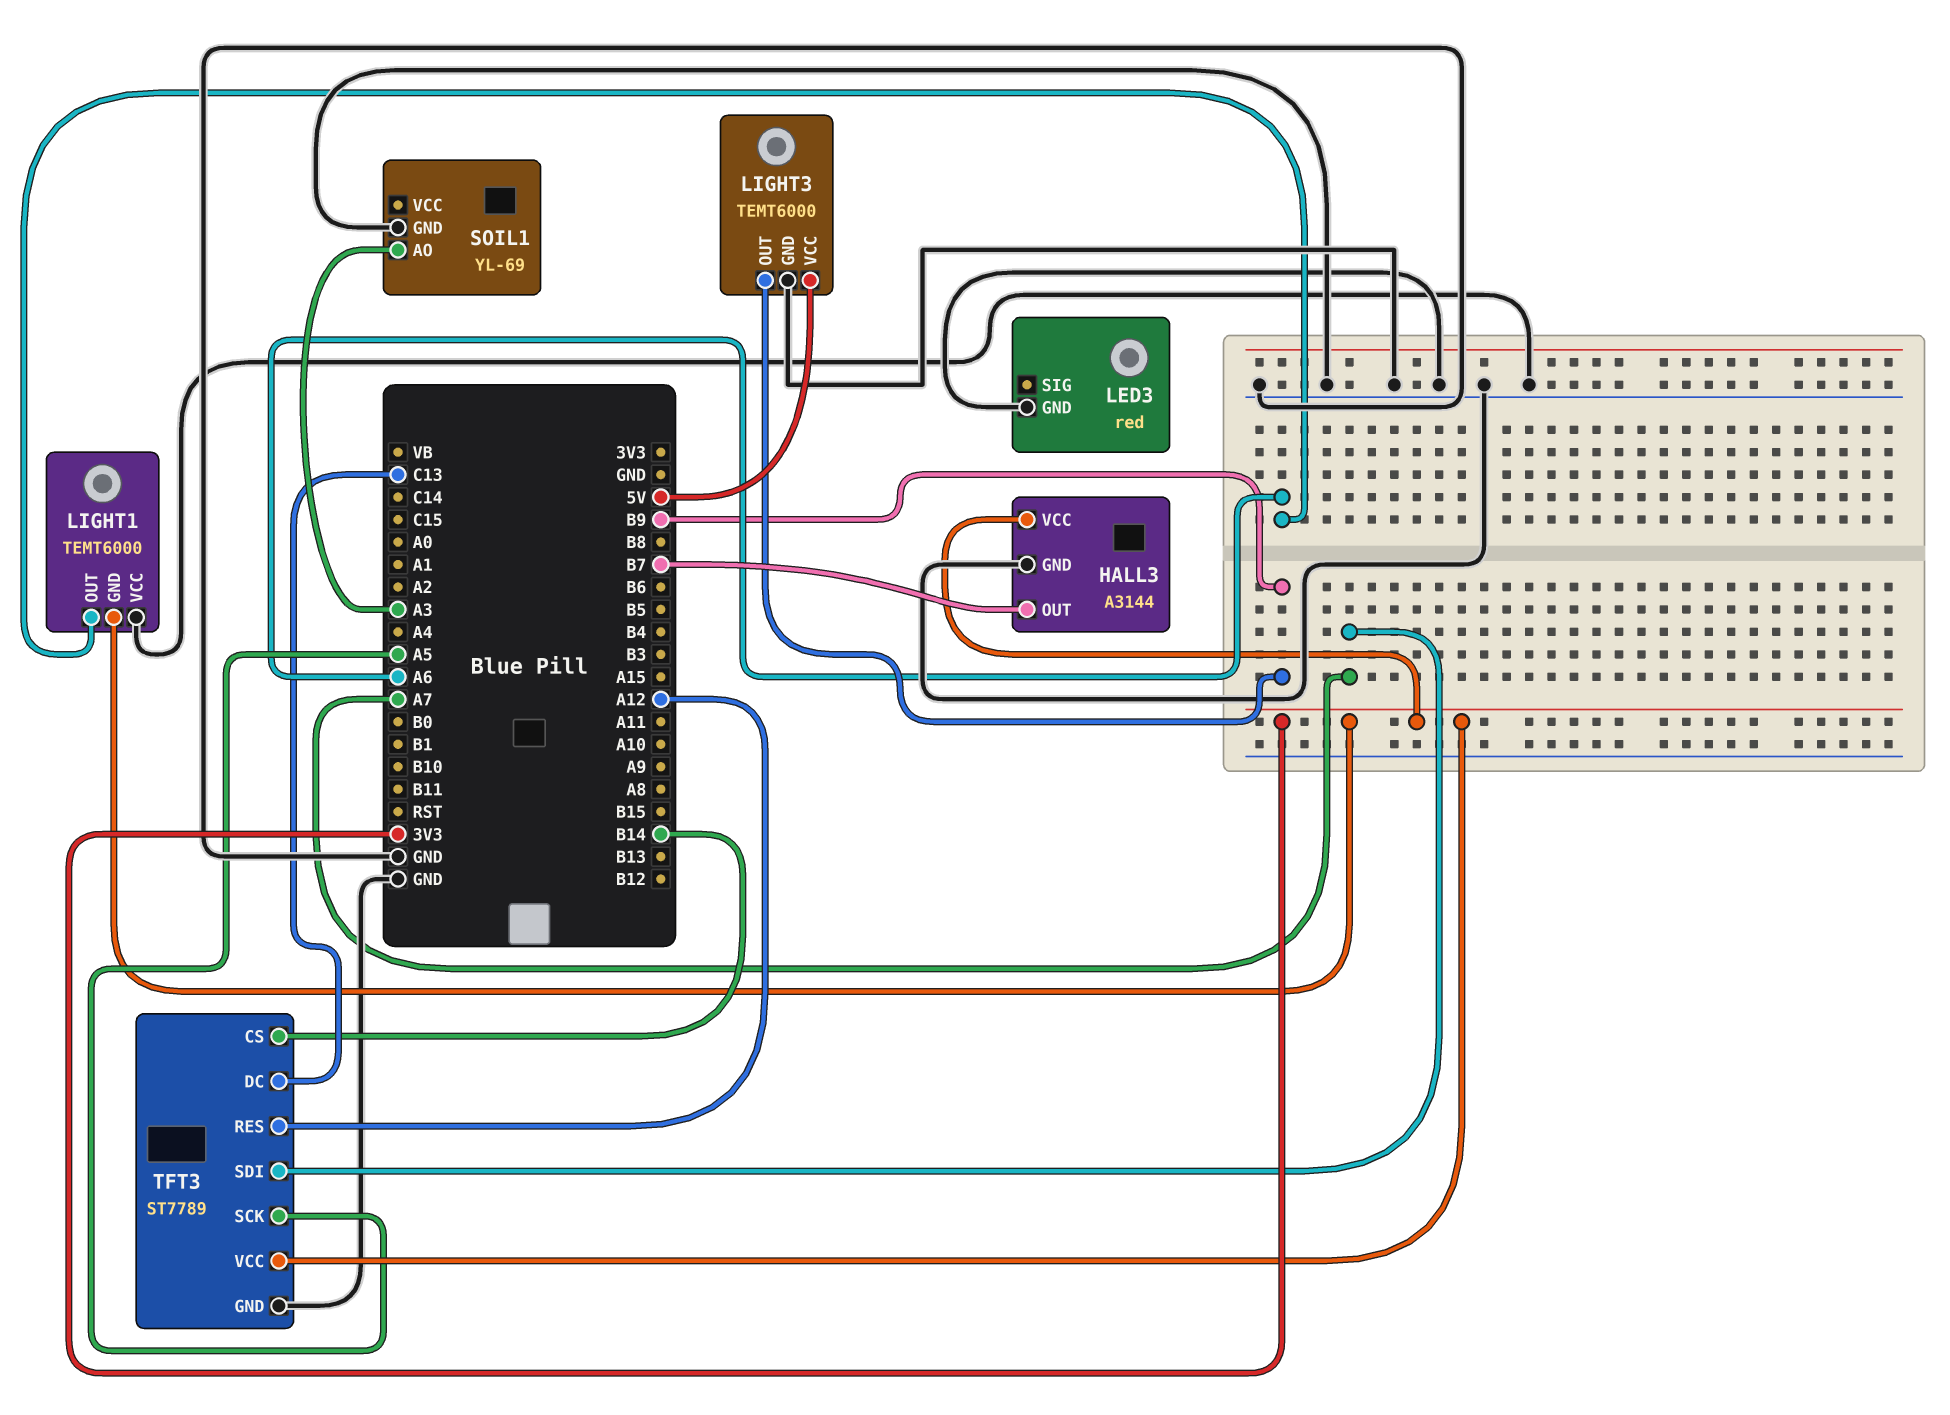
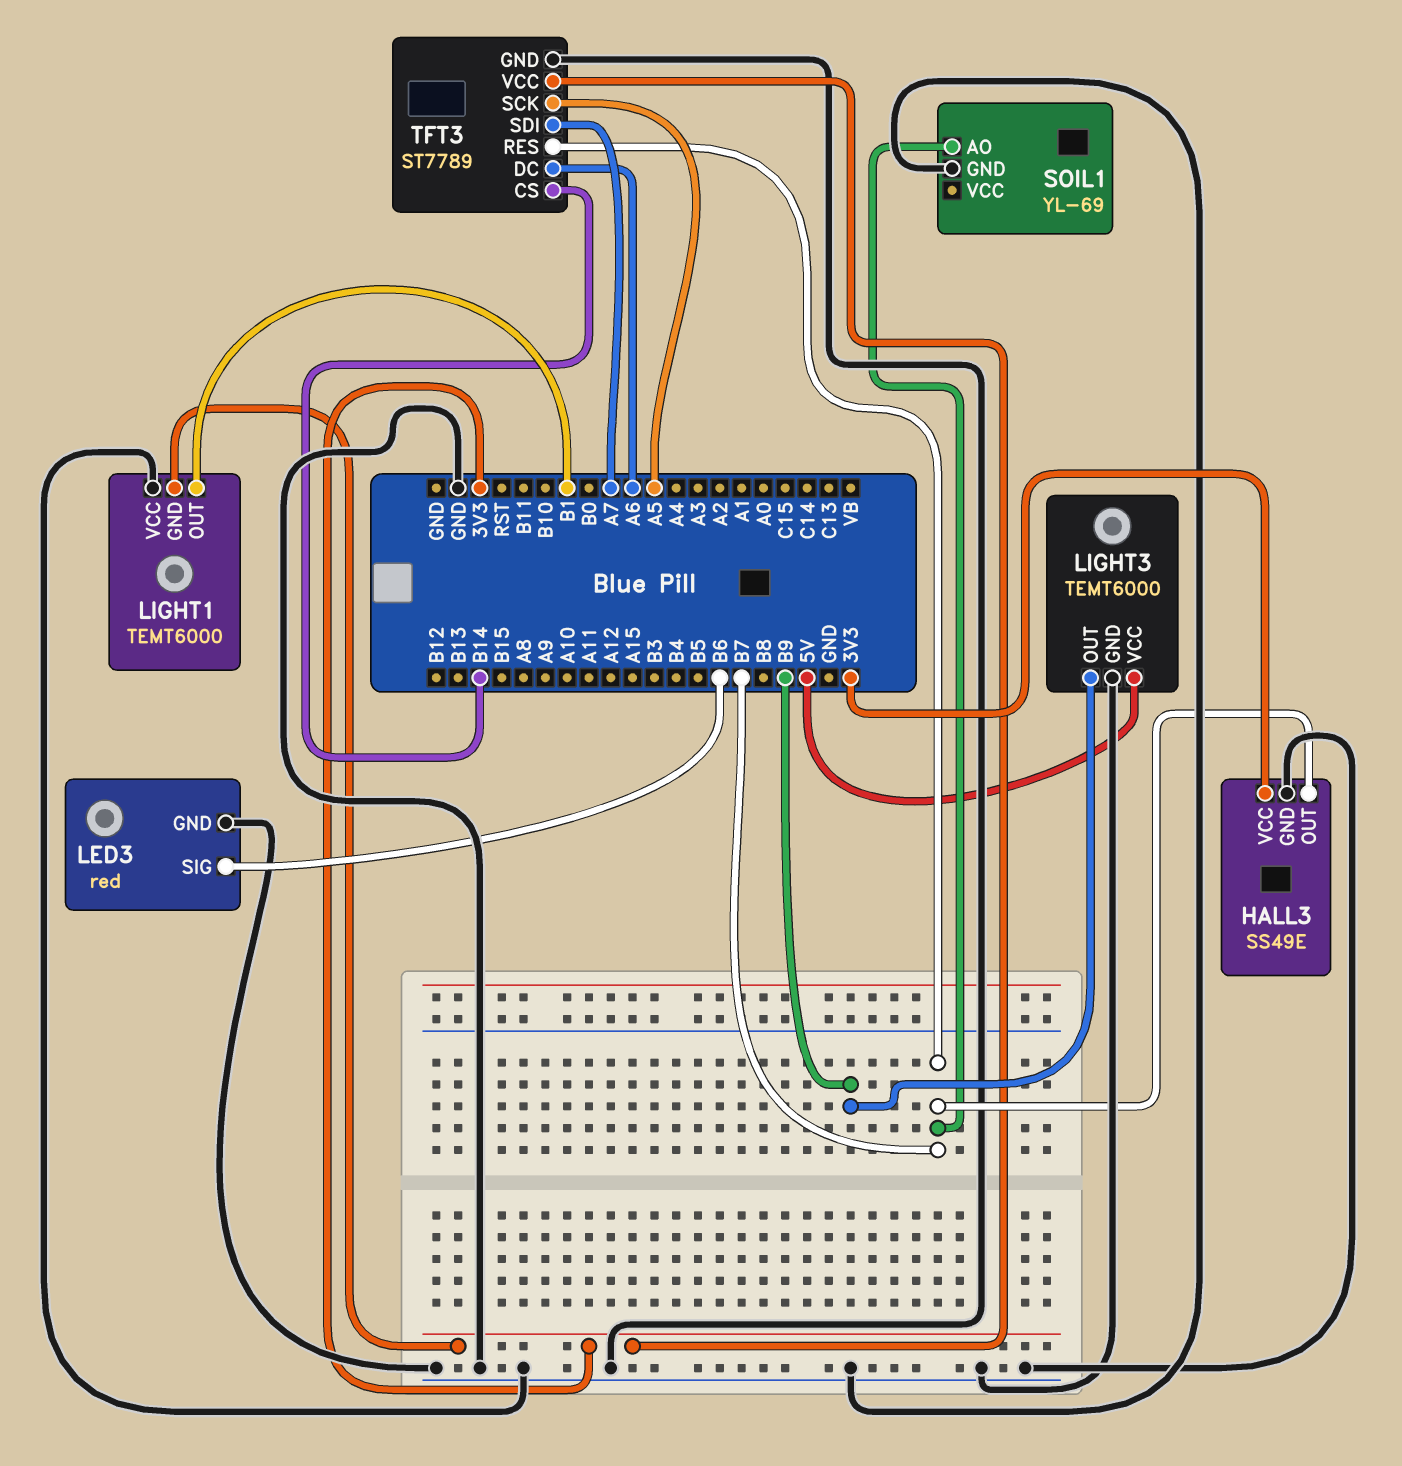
HALL3: A3144 -> SS49E
LED3 pin SIG: none -> B6
LIGHT1 pin OUT: A6 -> B1
SOIL1 pin AO: A3 -> B7
TFT3 pin DC: C13 -> A6
TFT3 pin RES: A12 -> B7

